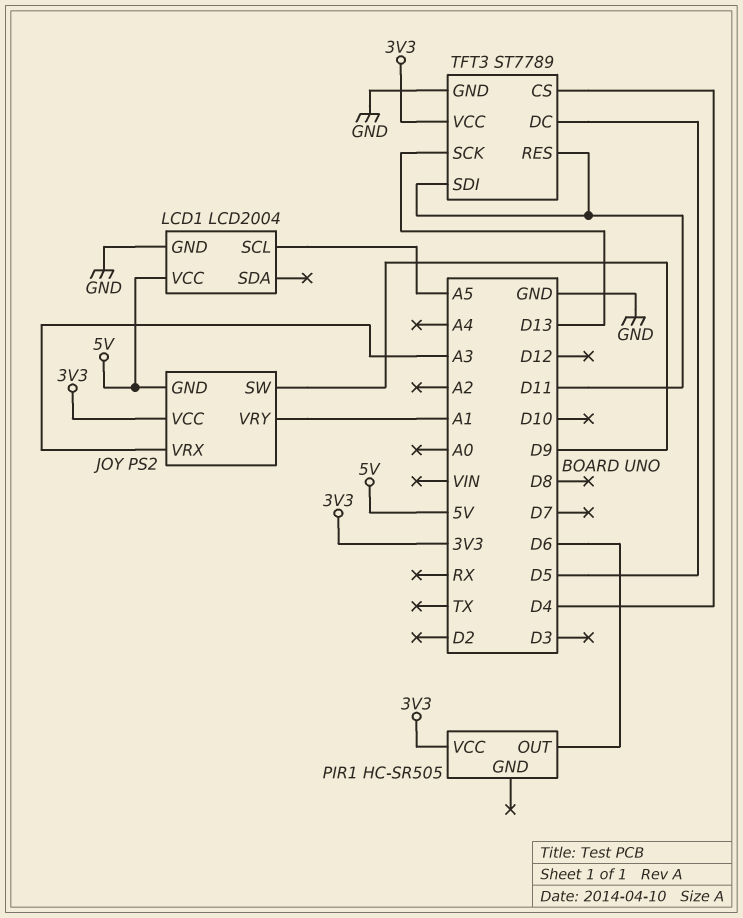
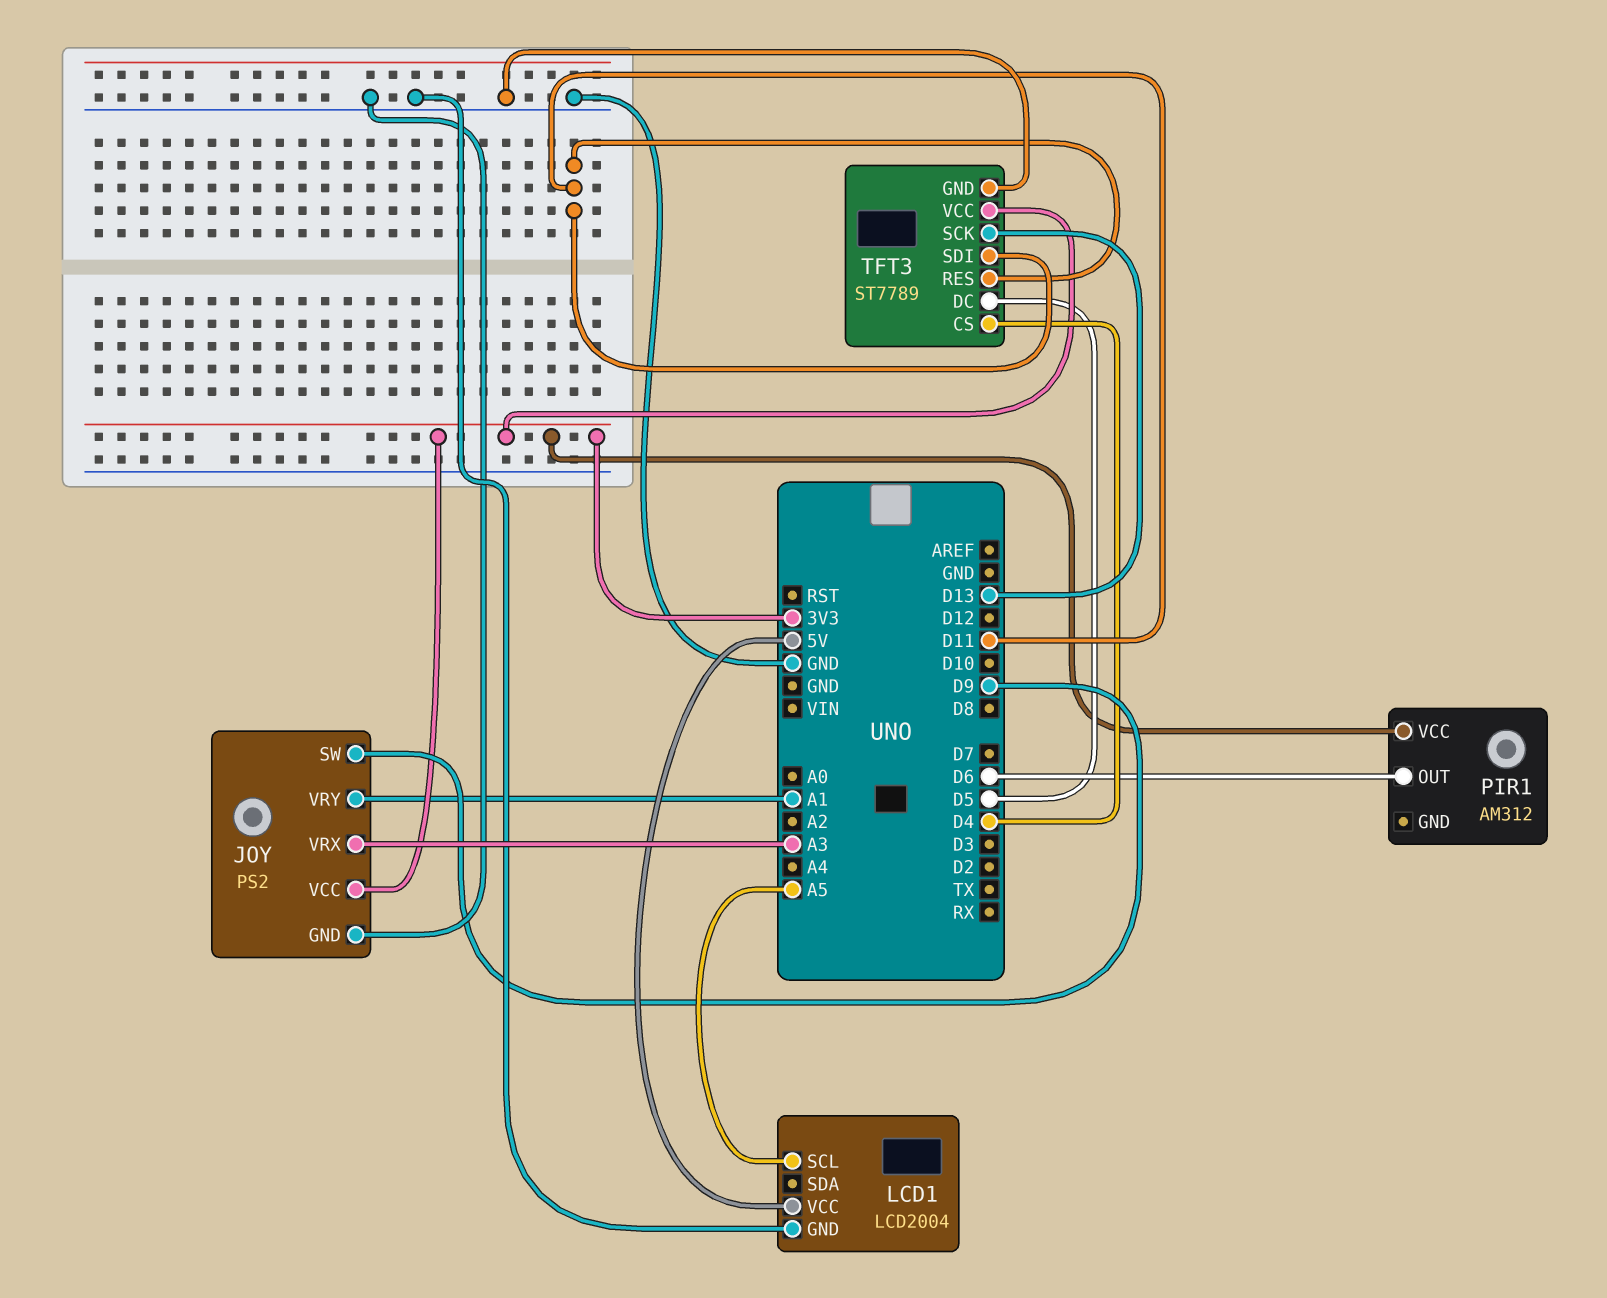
JOY pin GND: 5V -> GND
PIR1: HC-SR505 -> AM312

